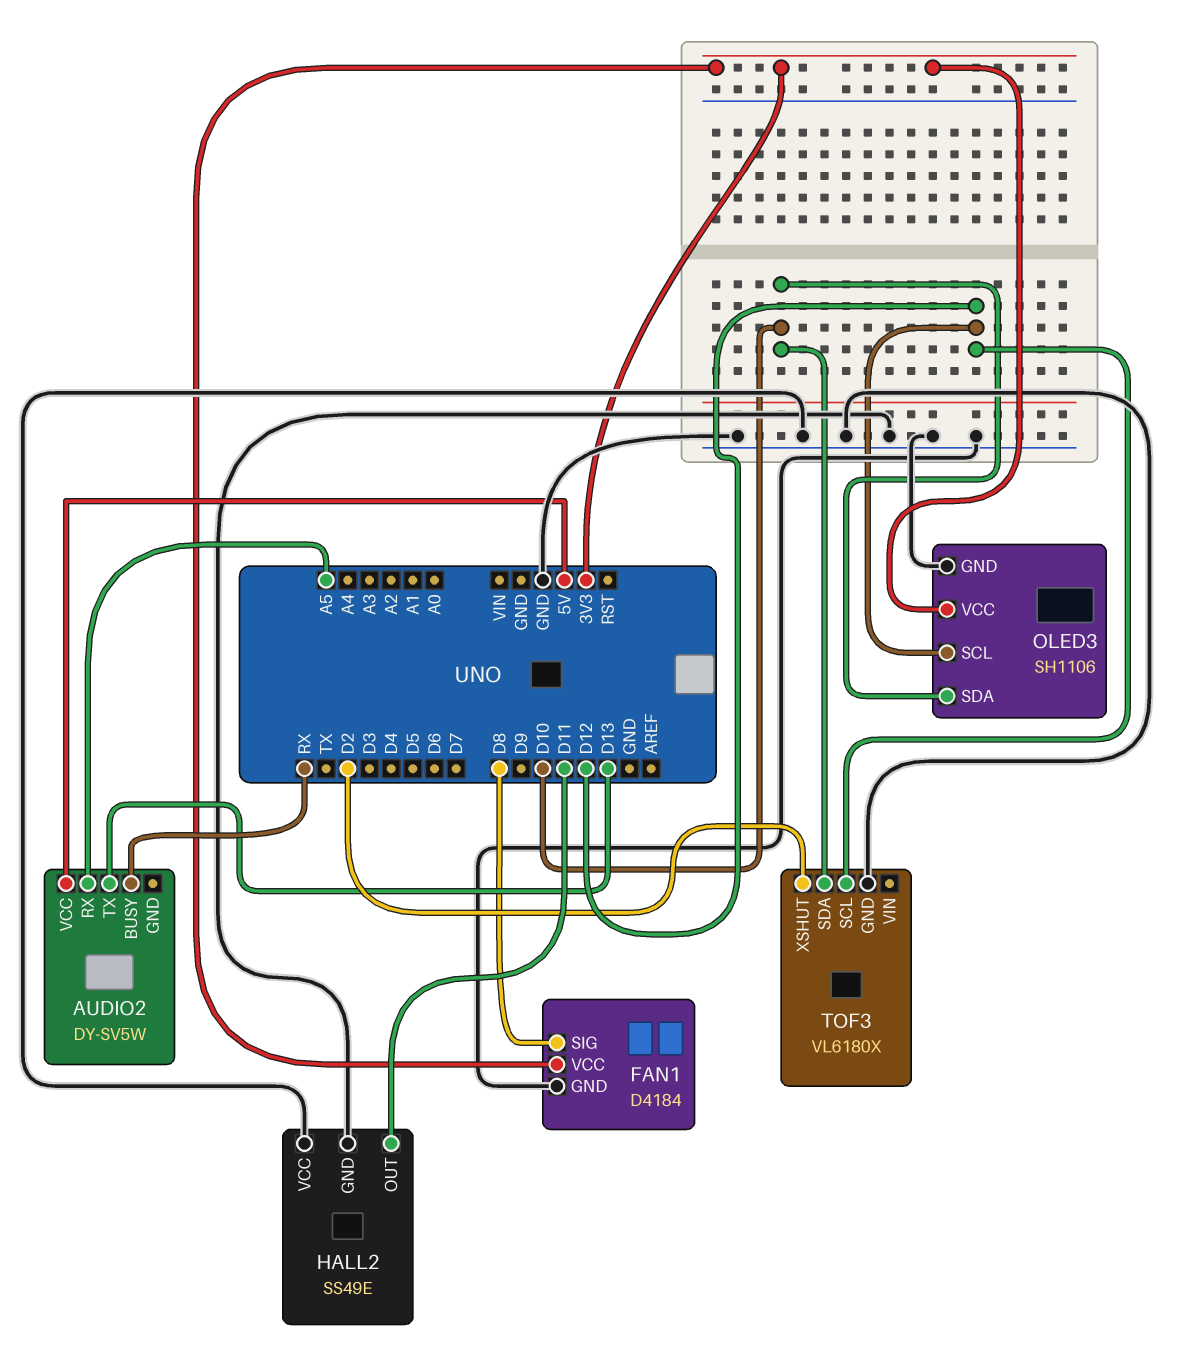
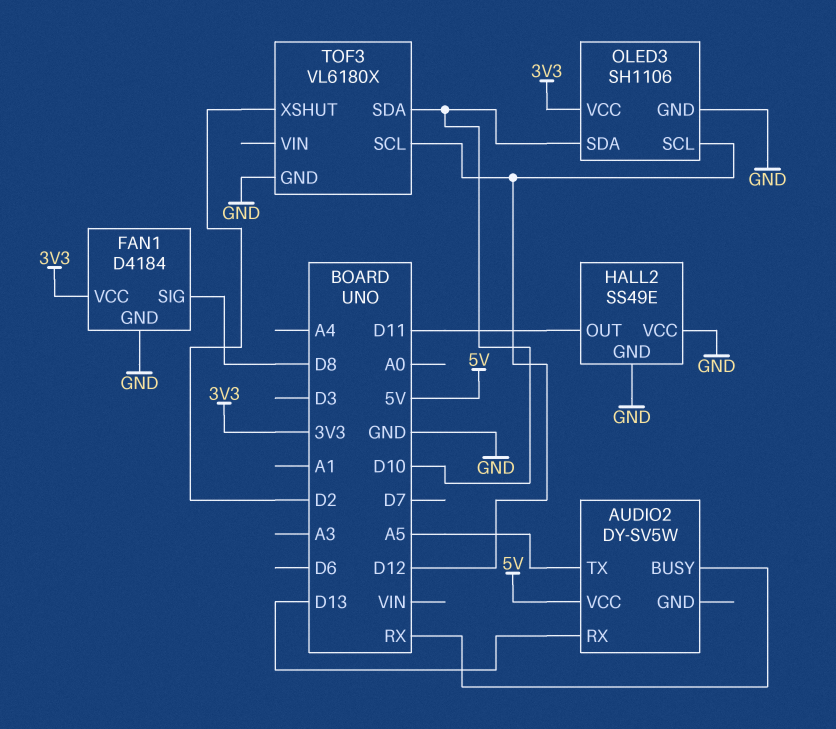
AUDIO2 pin RX: A5 -> D13
AUDIO2 pin TX: D13 -> A5

